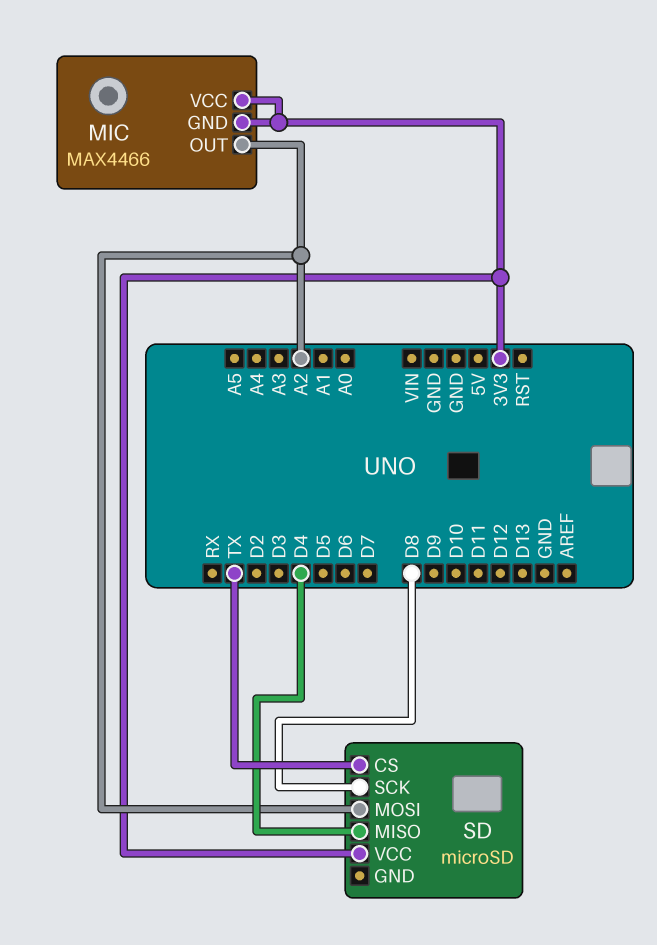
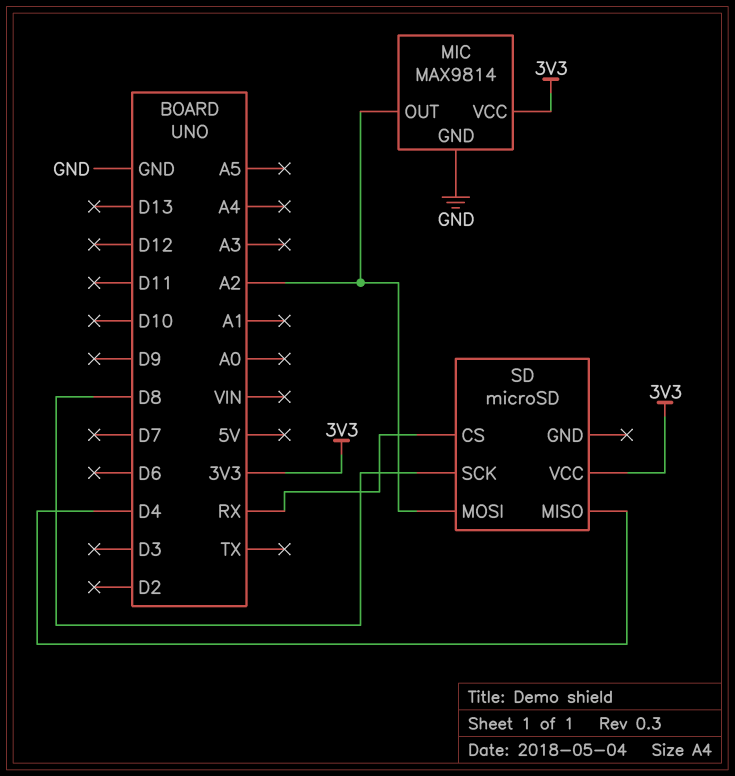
MIC: MAX4466 -> MAX9814
MIC pin GND: 3V3 -> GND
SD pin CS: TX -> RX

